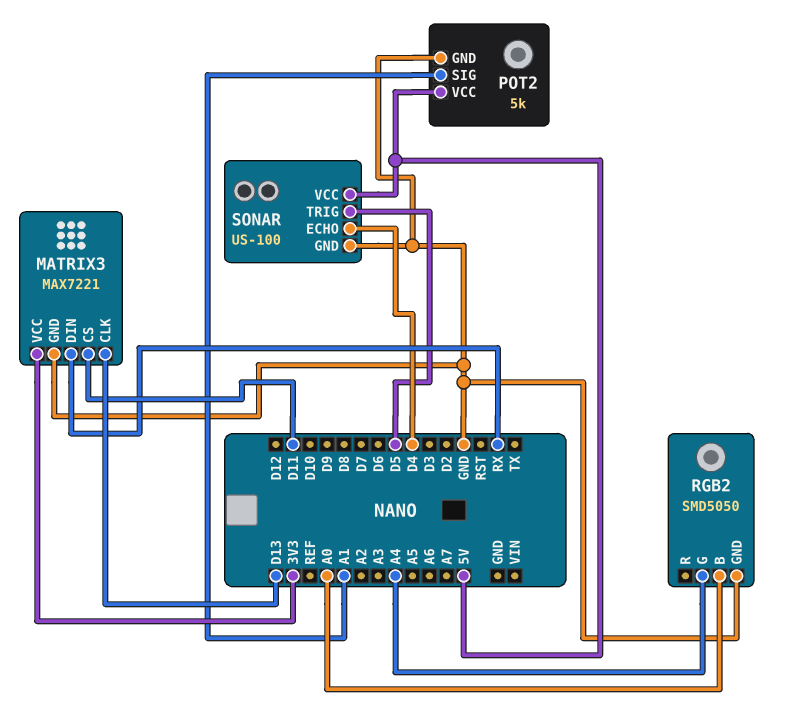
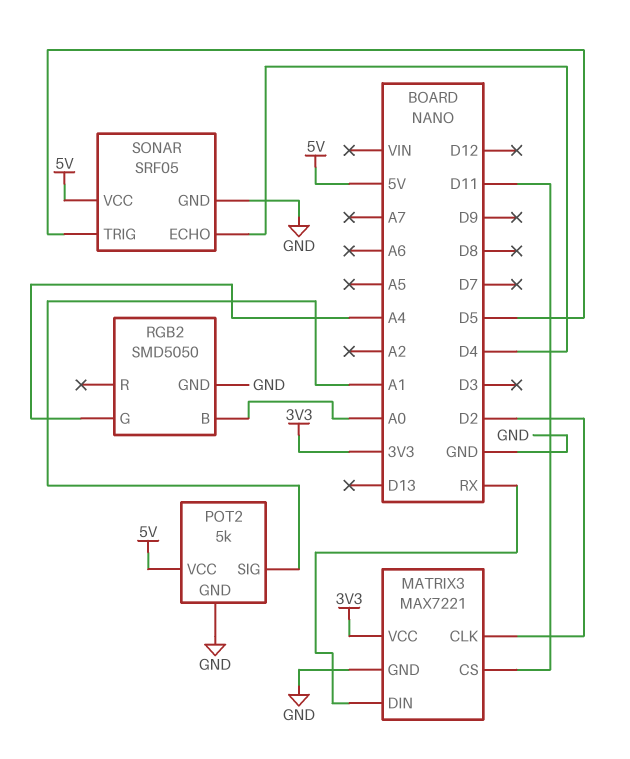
MATRIX3 pin CLK: D13 -> D2
SONAR: US-100 -> SRF05

